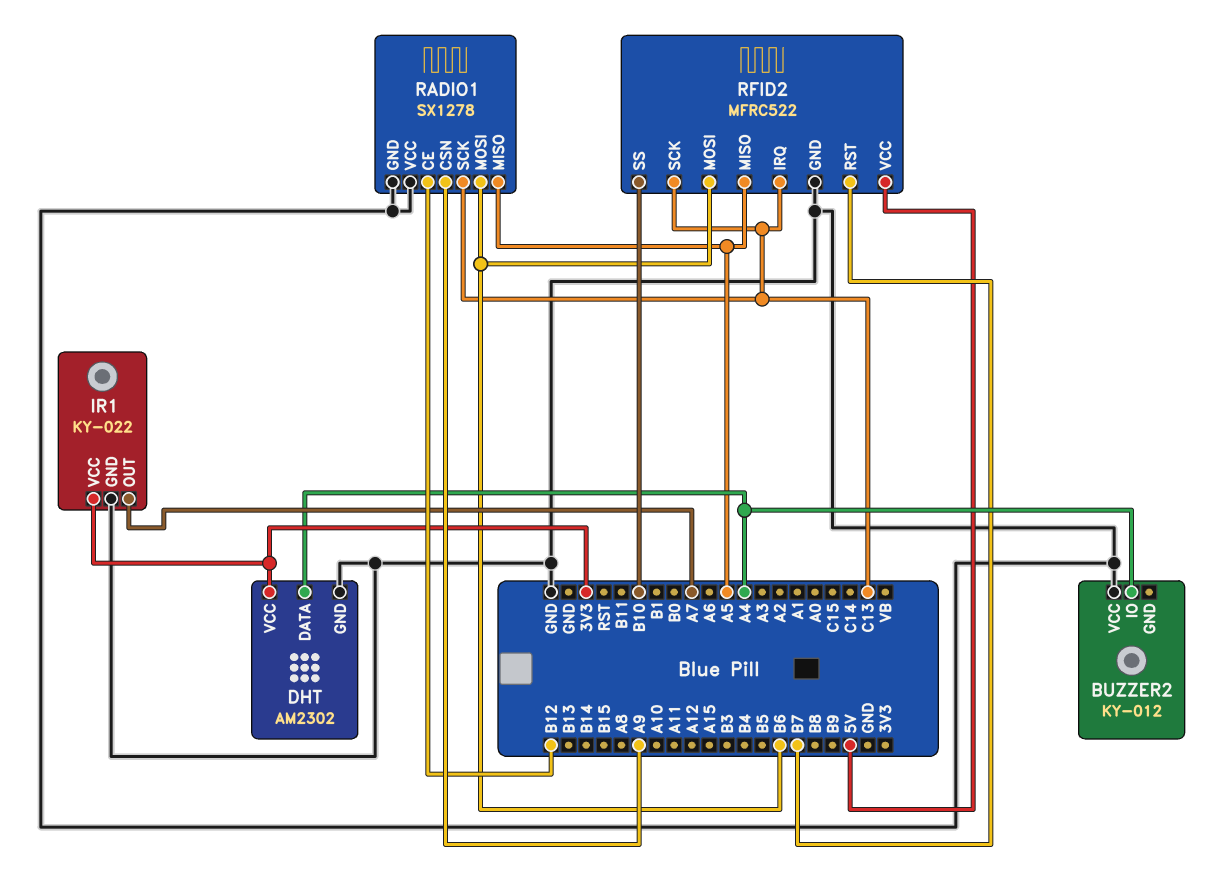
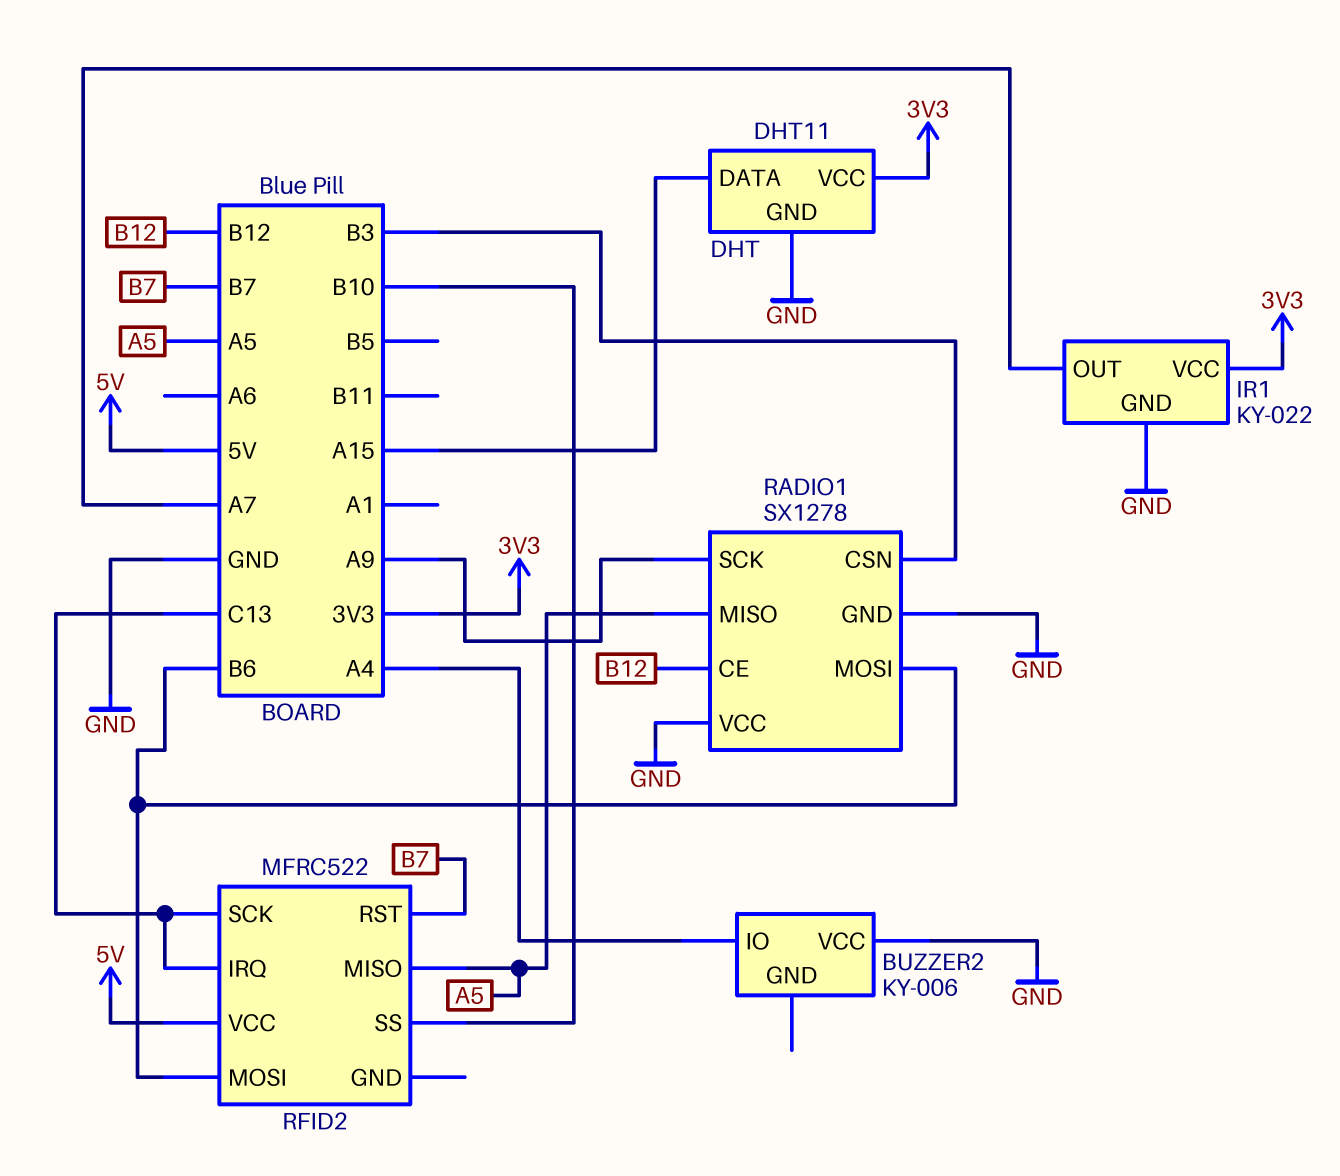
BUZZER2: KY-012 -> KY-006
DHT: AM2302 -> DHT11
DHT pin DATA: A4 -> A15
RADIO1 pin CSN: A9 -> B3
RADIO1 pin SCK: C13 -> A9
RFID2 pin GND: GND -> none

